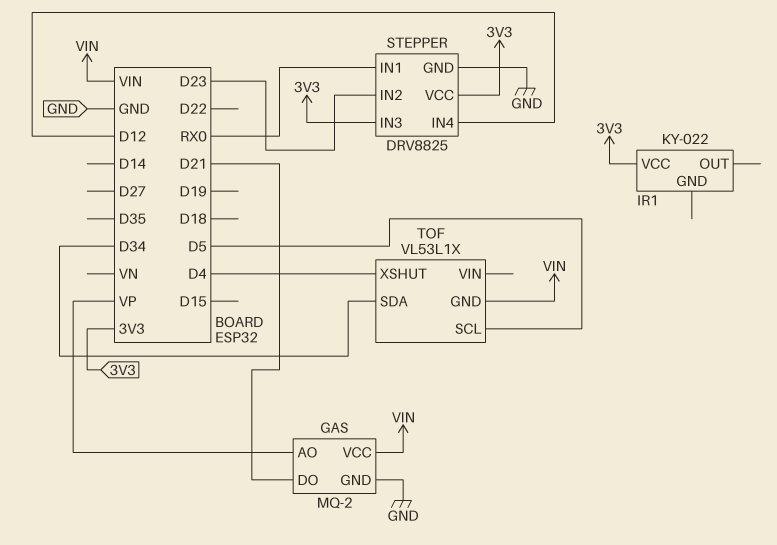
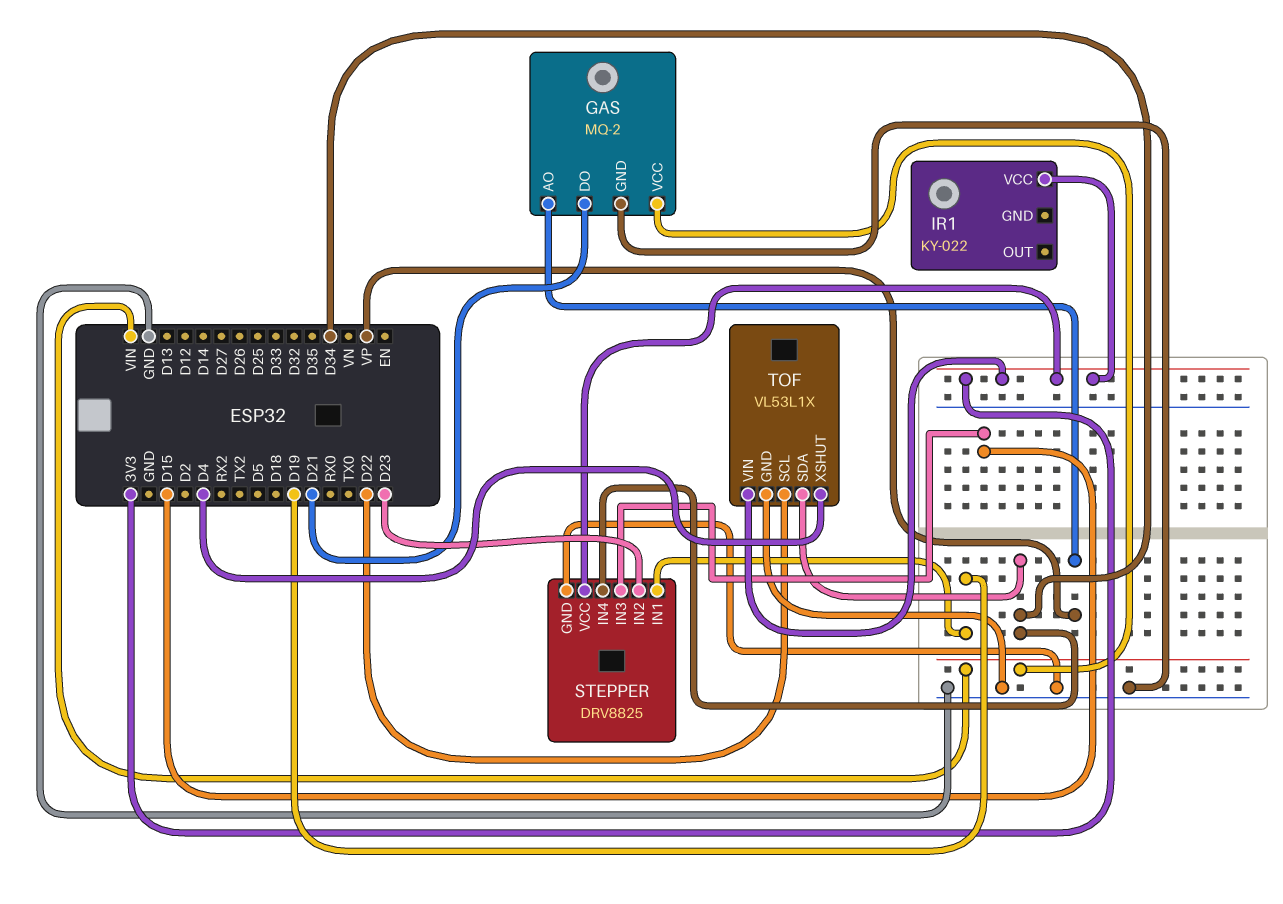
STEPPER pin IN1: RX0 -> D19
STEPPER pin IN3: 3V3 -> D15
STEPPER pin IN4: D12 -> D34
TOF pin GND: VIN -> GND
TOF pin SCL: D5 -> D22
TOF pin VIN: none -> 3V3

